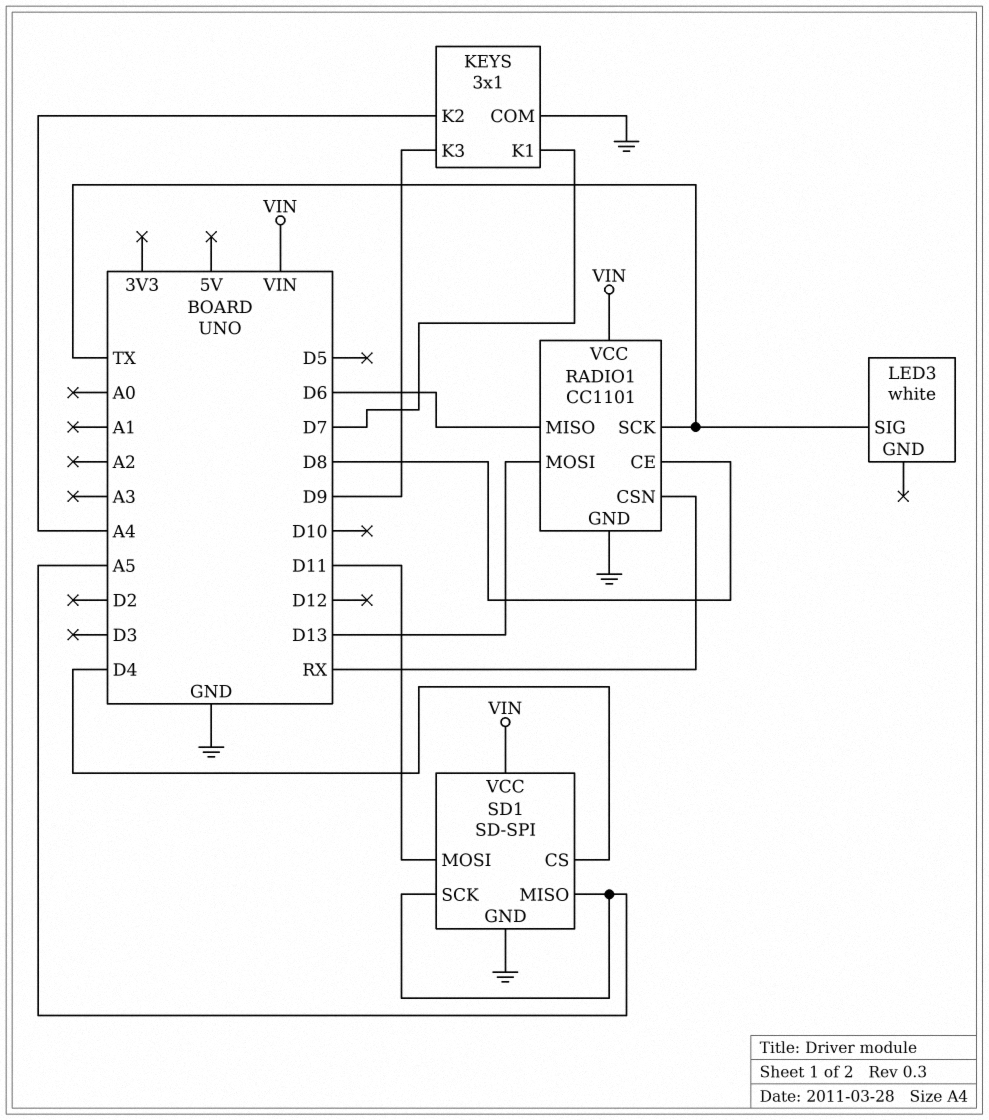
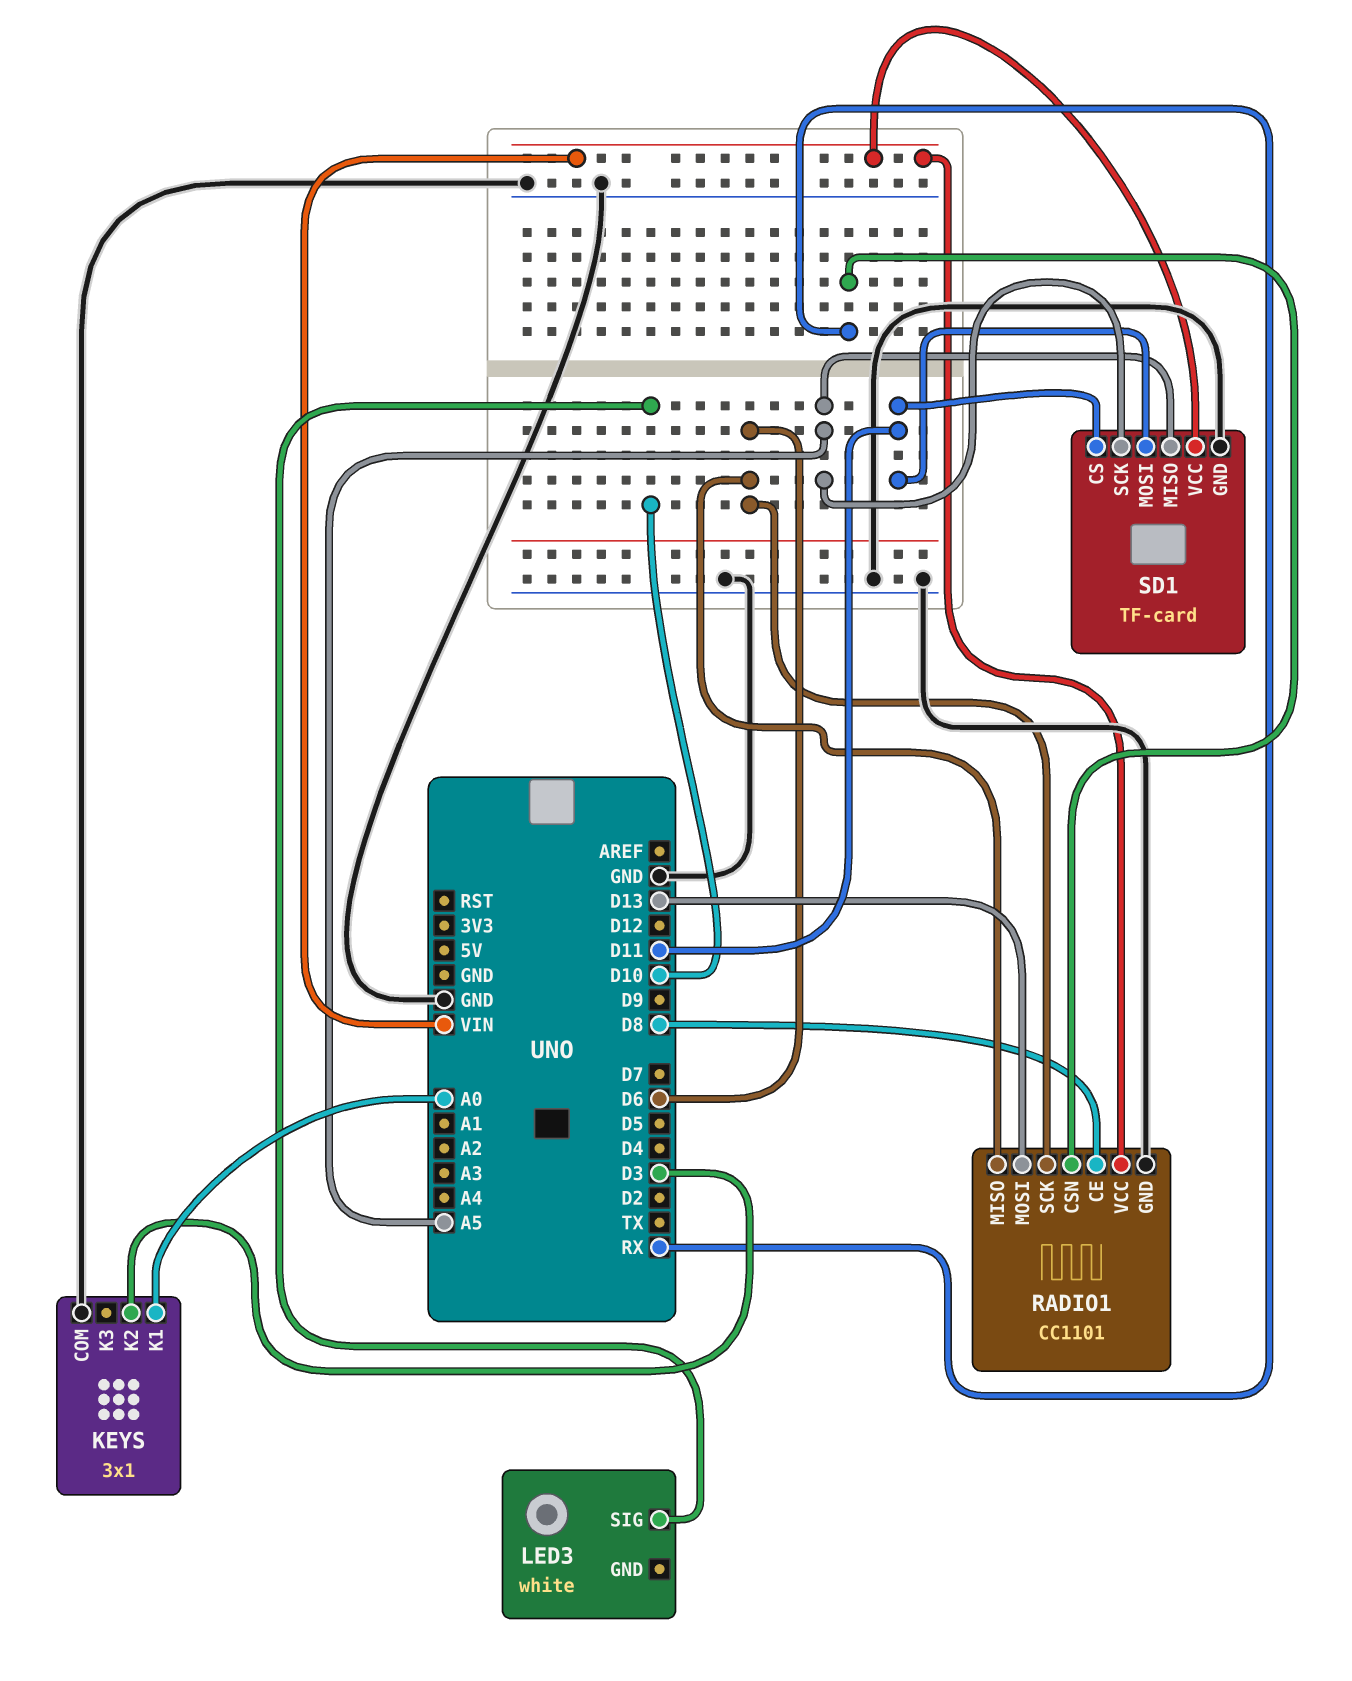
KEYS pin K1: D7 -> A0
KEYS pin K2: A4 -> D3
KEYS pin K3: D9 -> none
LED3 pin SIG: TX -> D10
RADIO1 pin SCK: TX -> D6
SD1: SD-SPI -> TF-card
SD1 pin CS: D4 -> D11

